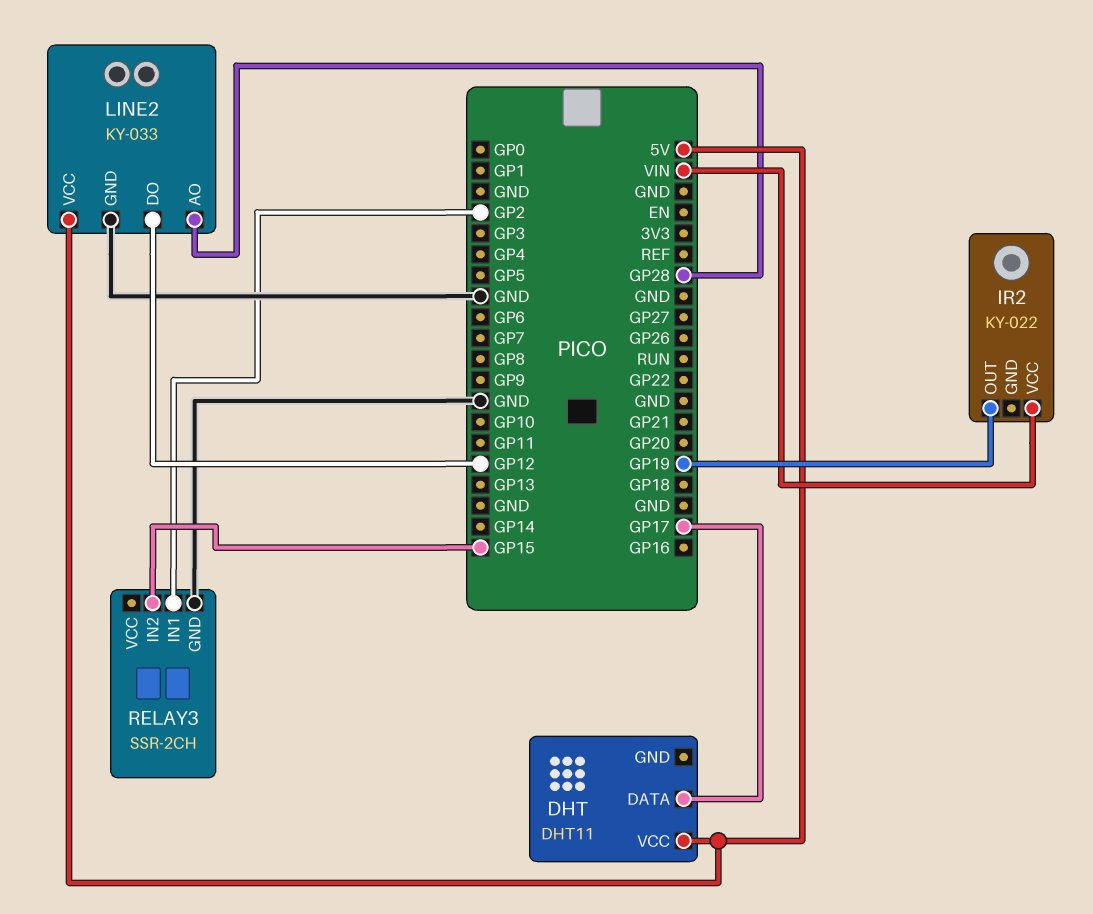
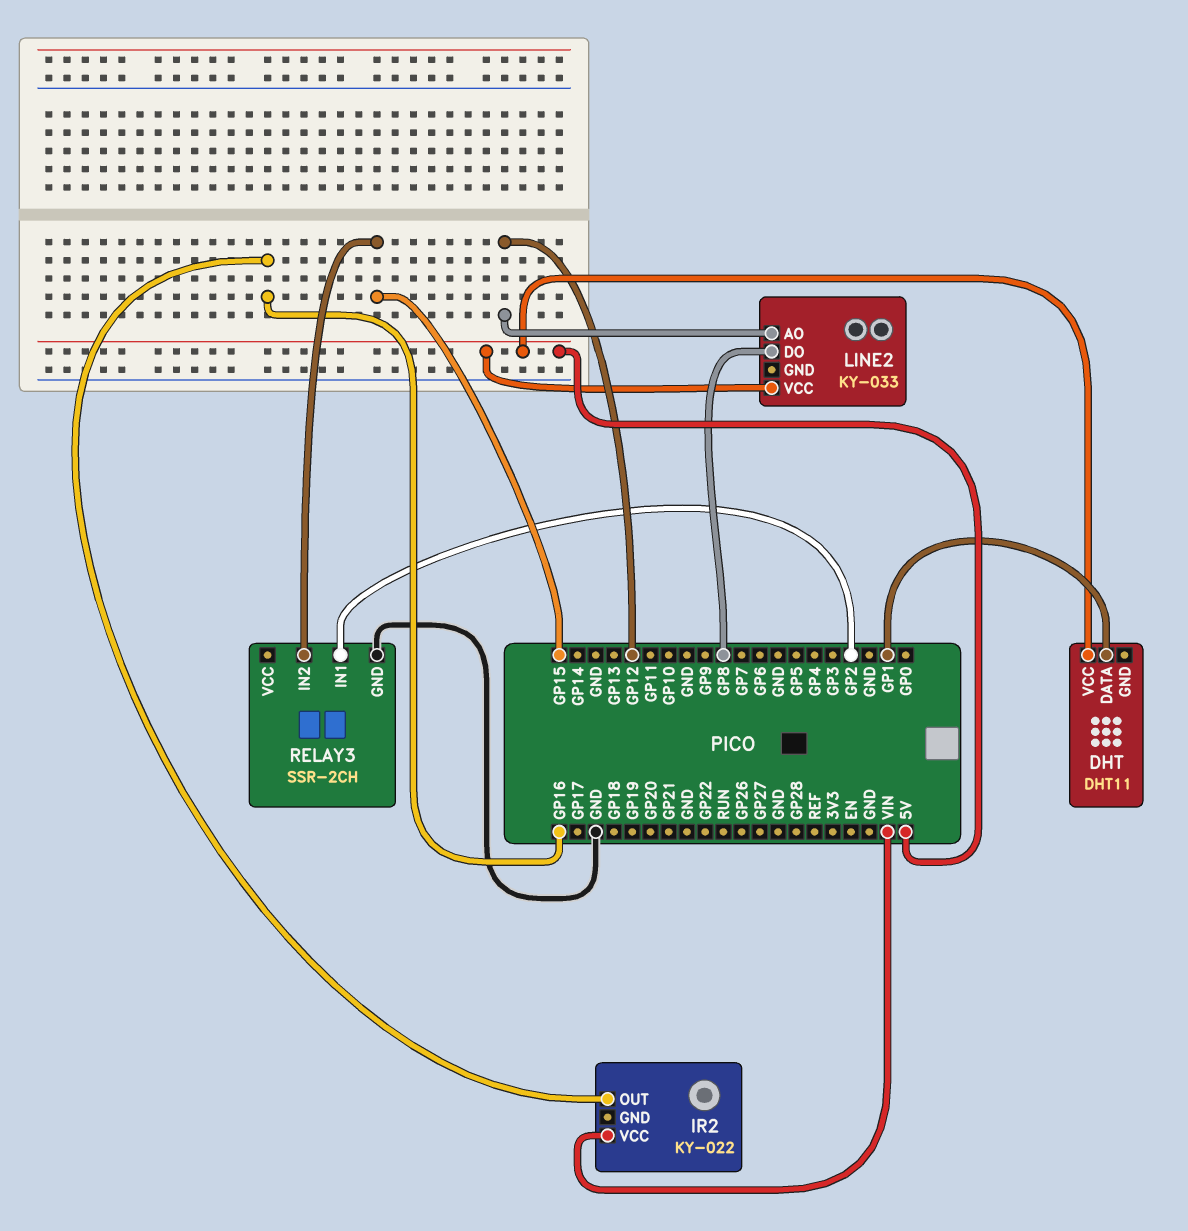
DHT pin DATA: GP17 -> GP1
IR2 pin OUT: GP19 -> GP16
LINE2 pin AO: GP28 -> GP12
LINE2 pin DO: GP12 -> GP8
LINE2 pin GND: GND -> none

